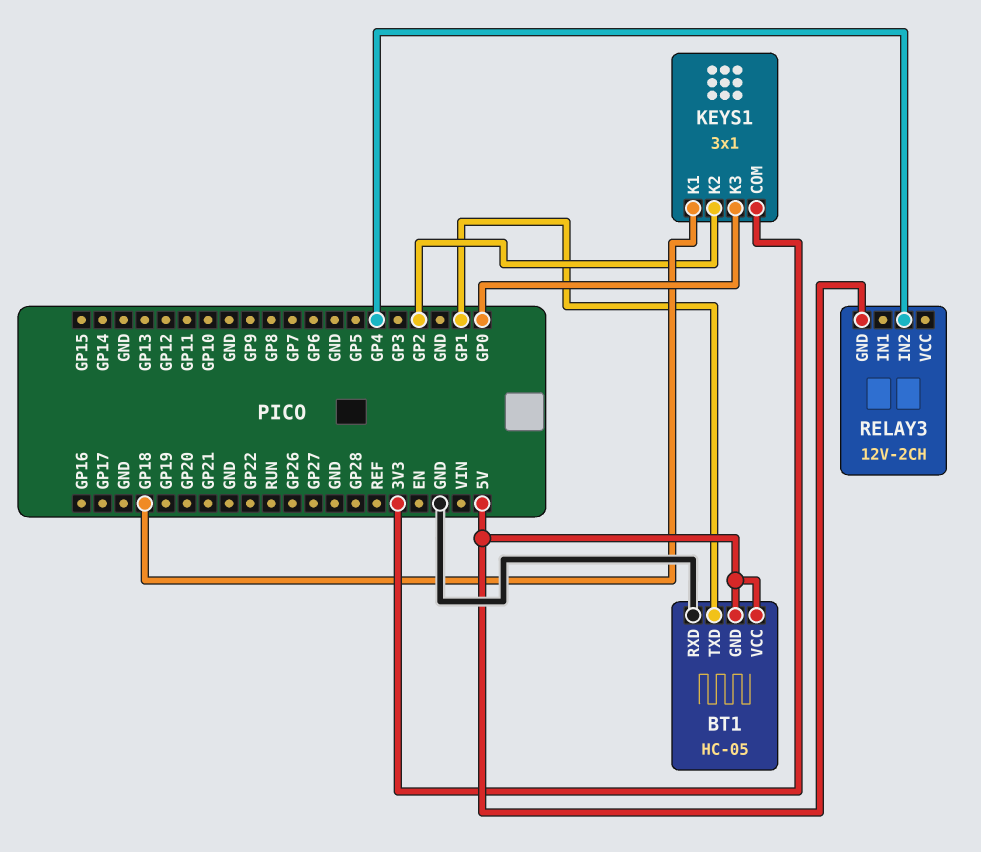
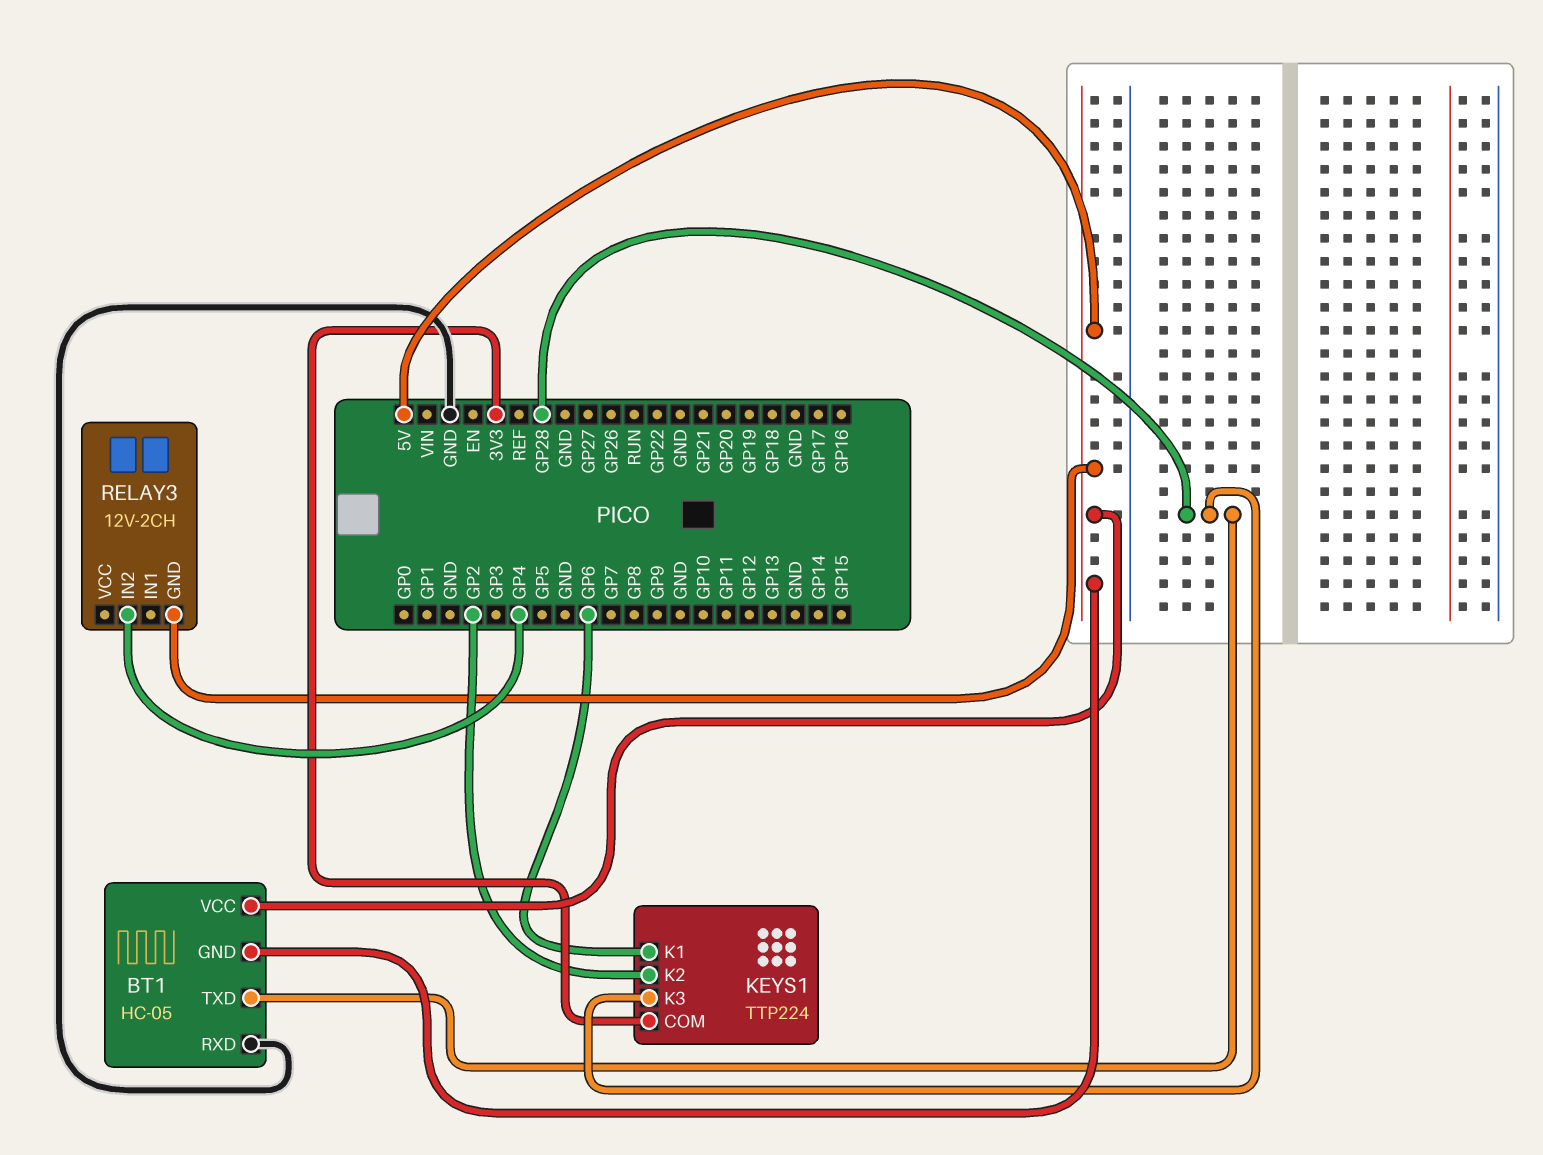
BT1 pin TXD: GP1 -> GP28
KEYS1: 3x1 -> TTP224
KEYS1 pin K1: GP18 -> GP6
KEYS1 pin K3: GP0 -> GP28

